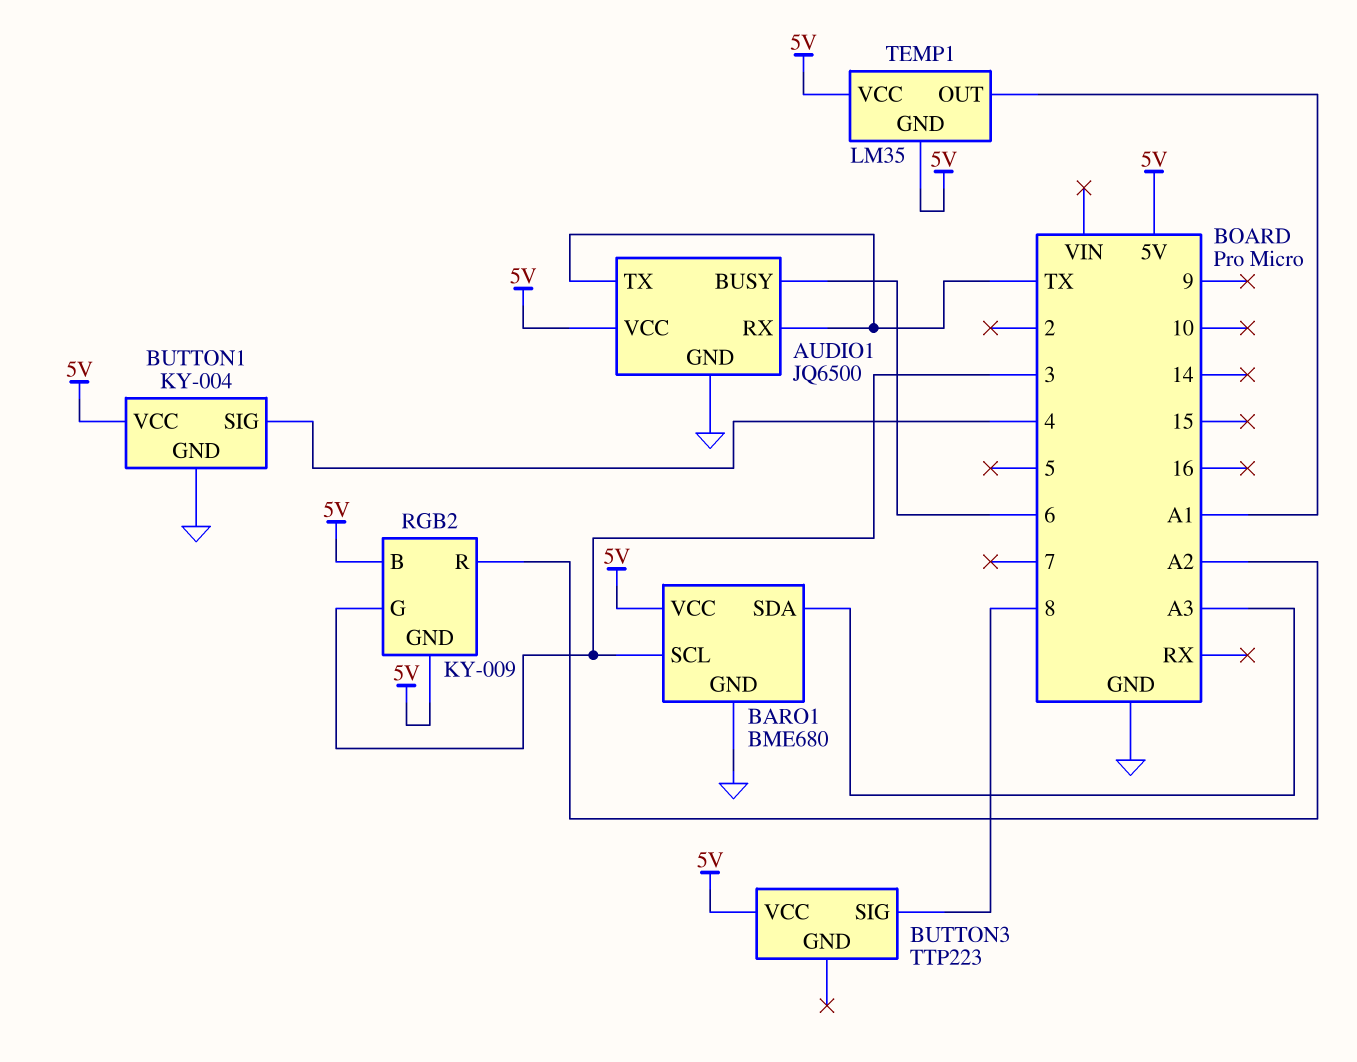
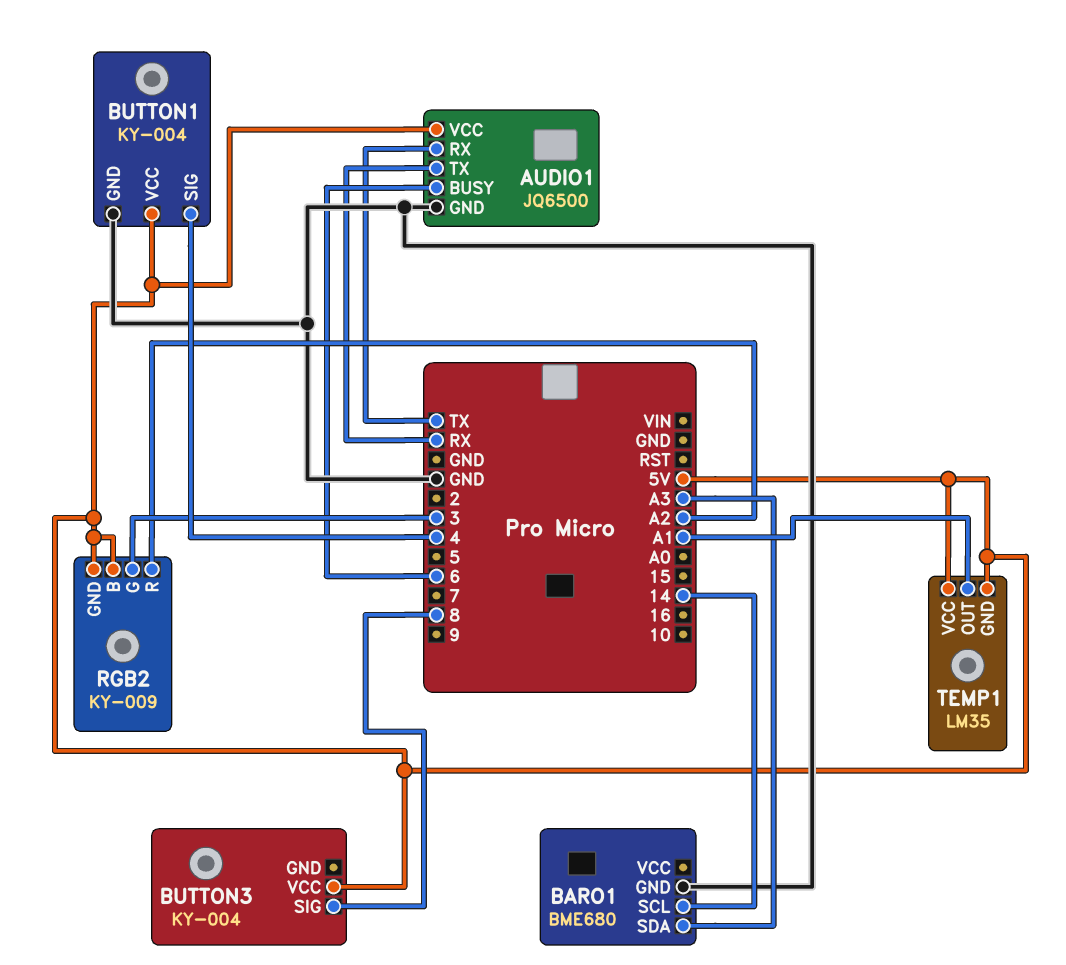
AUDIO1 pin TX: TX -> RX
BARO1 pin SCL: 3 -> 14
BARO1 pin VCC: 5V -> none
BUTTON3: TTP223 -> KY-004

